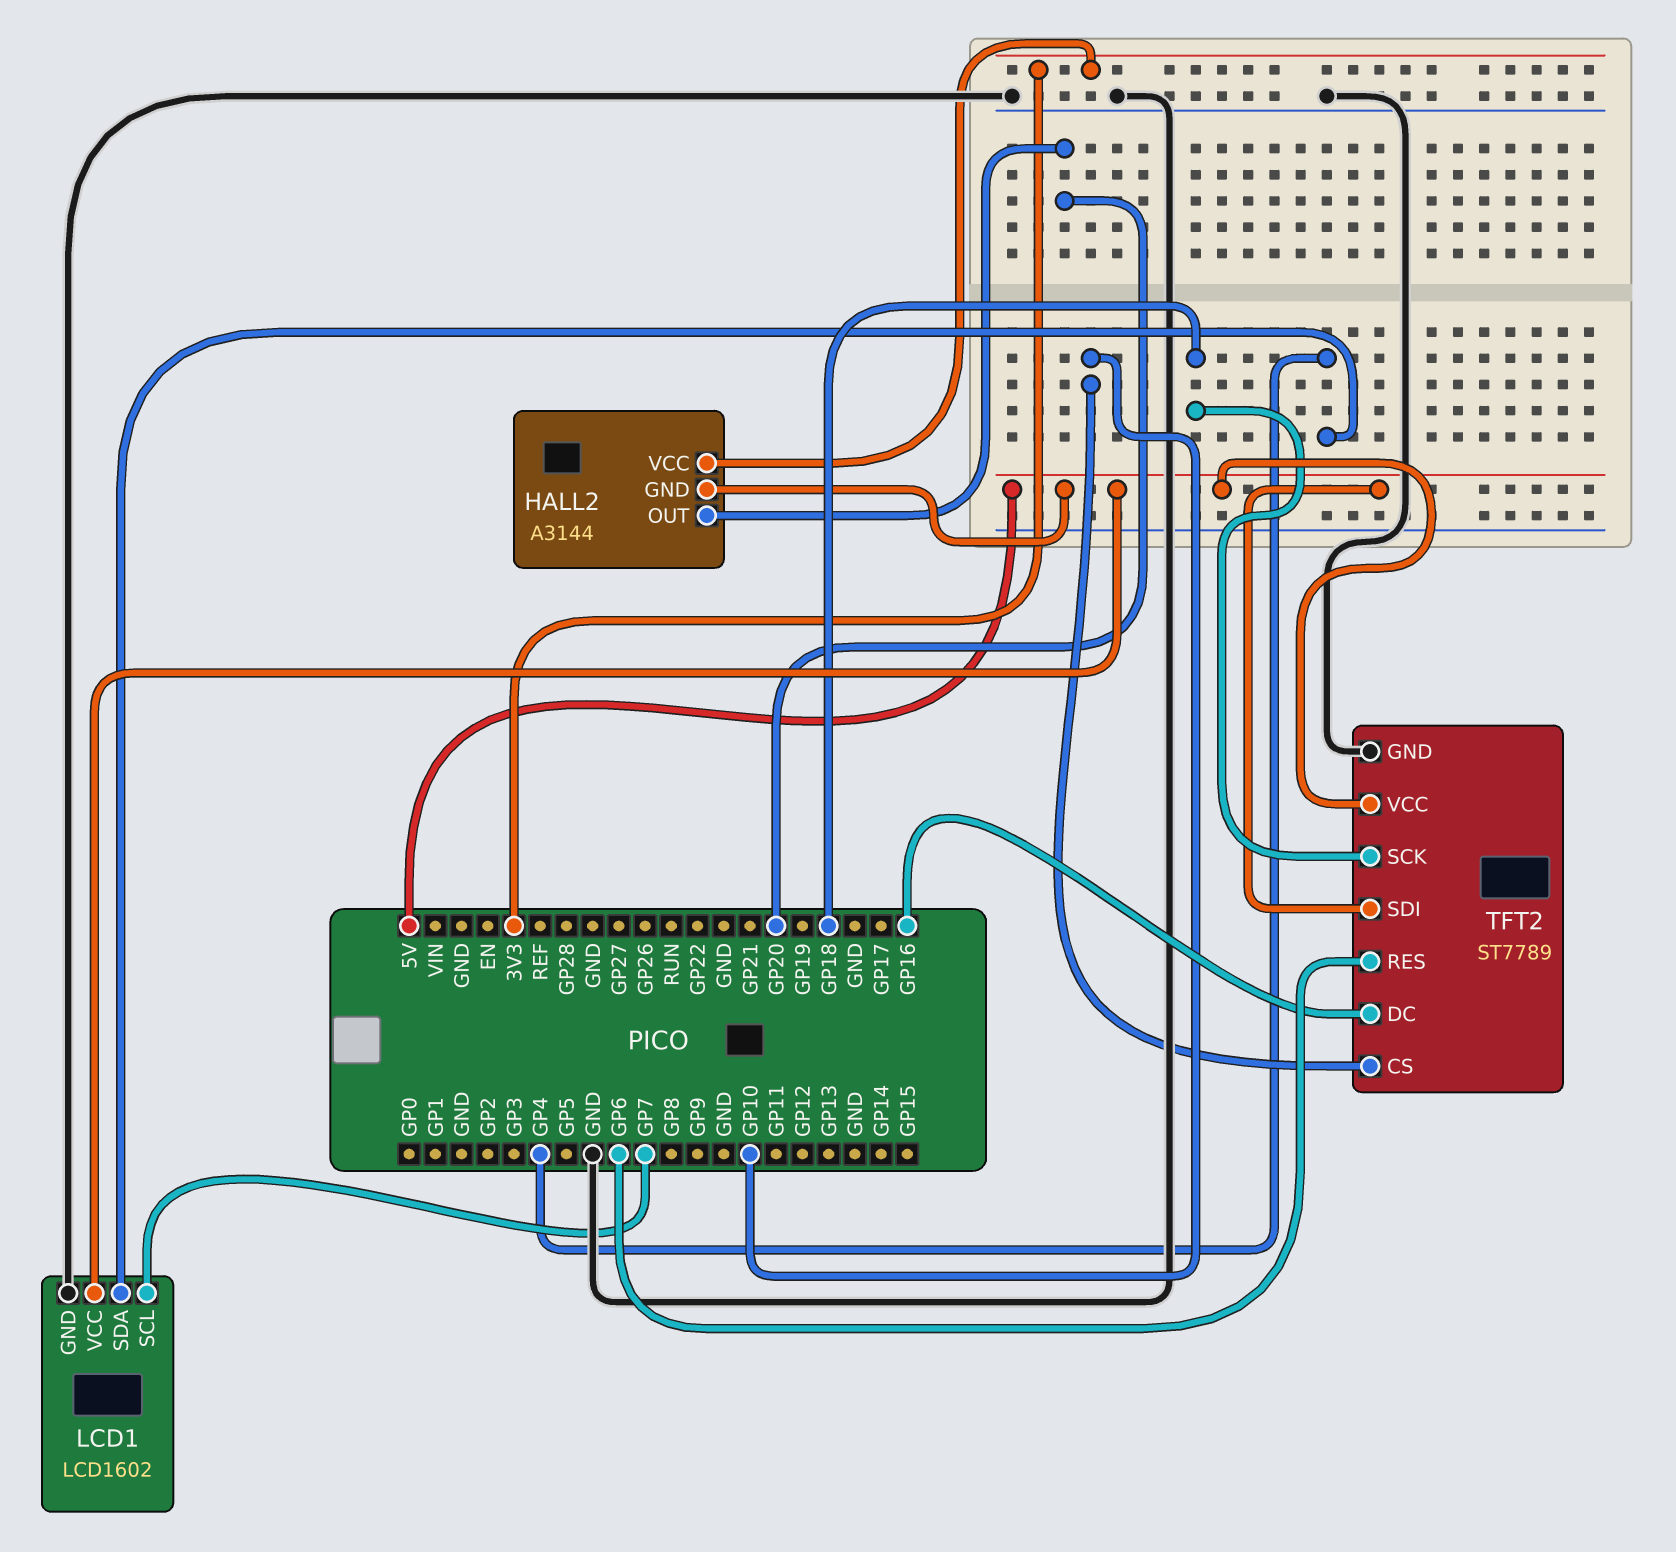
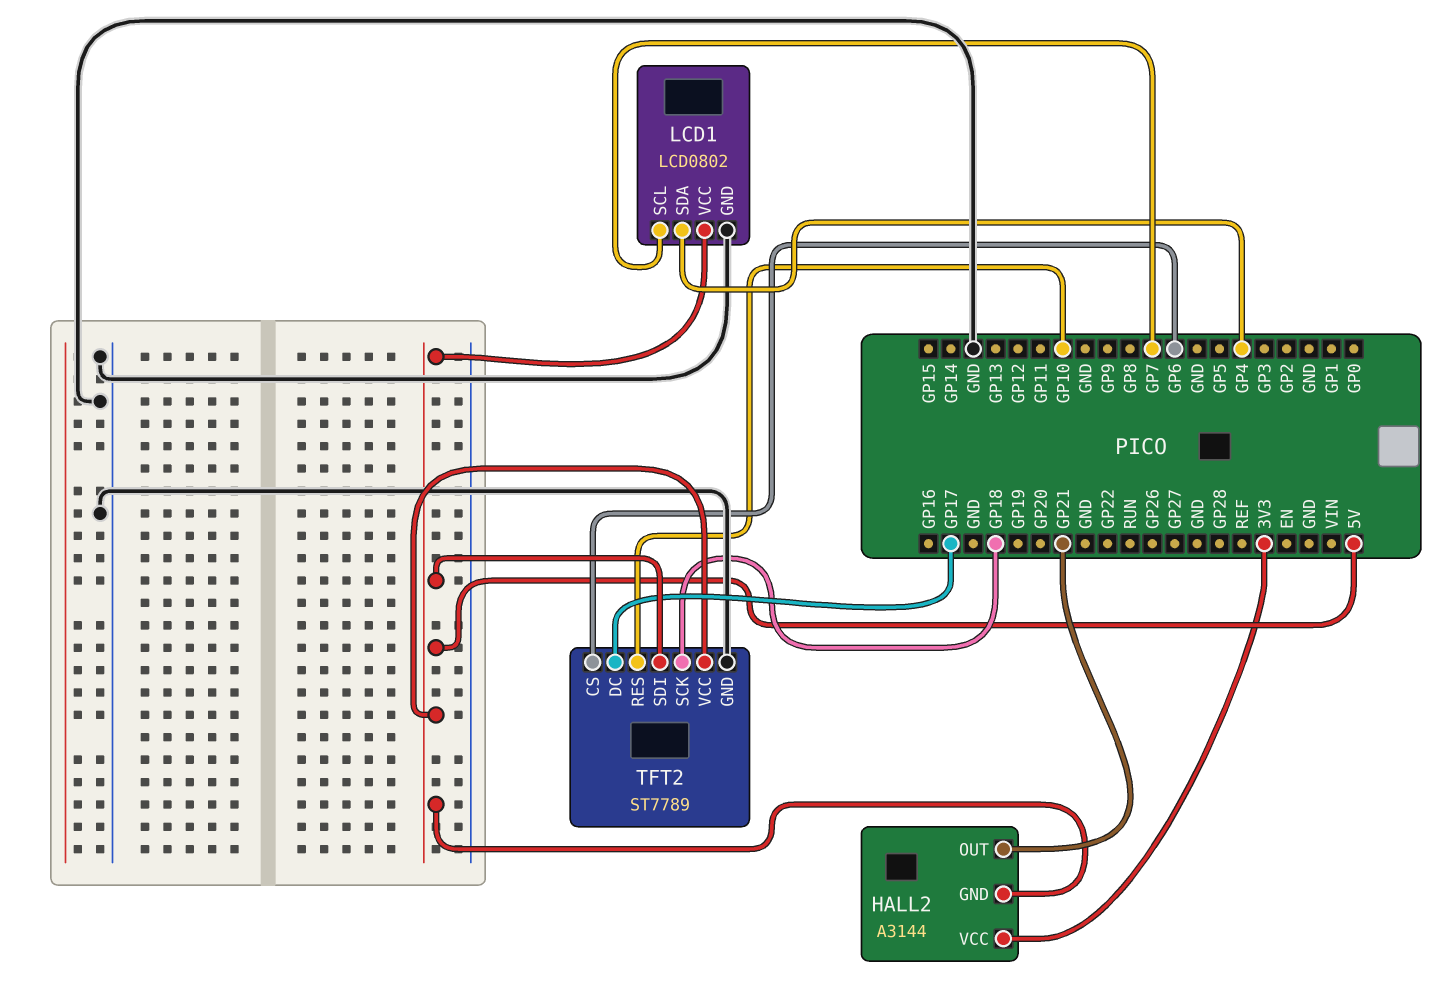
HALL2 pin OUT: GP20 -> GP21
LCD1: LCD1602 -> LCD0802
TFT2 pin CS: GP10 -> GP6
TFT2 pin DC: GP16 -> GP17
TFT2 pin RES: GP6 -> GP10

